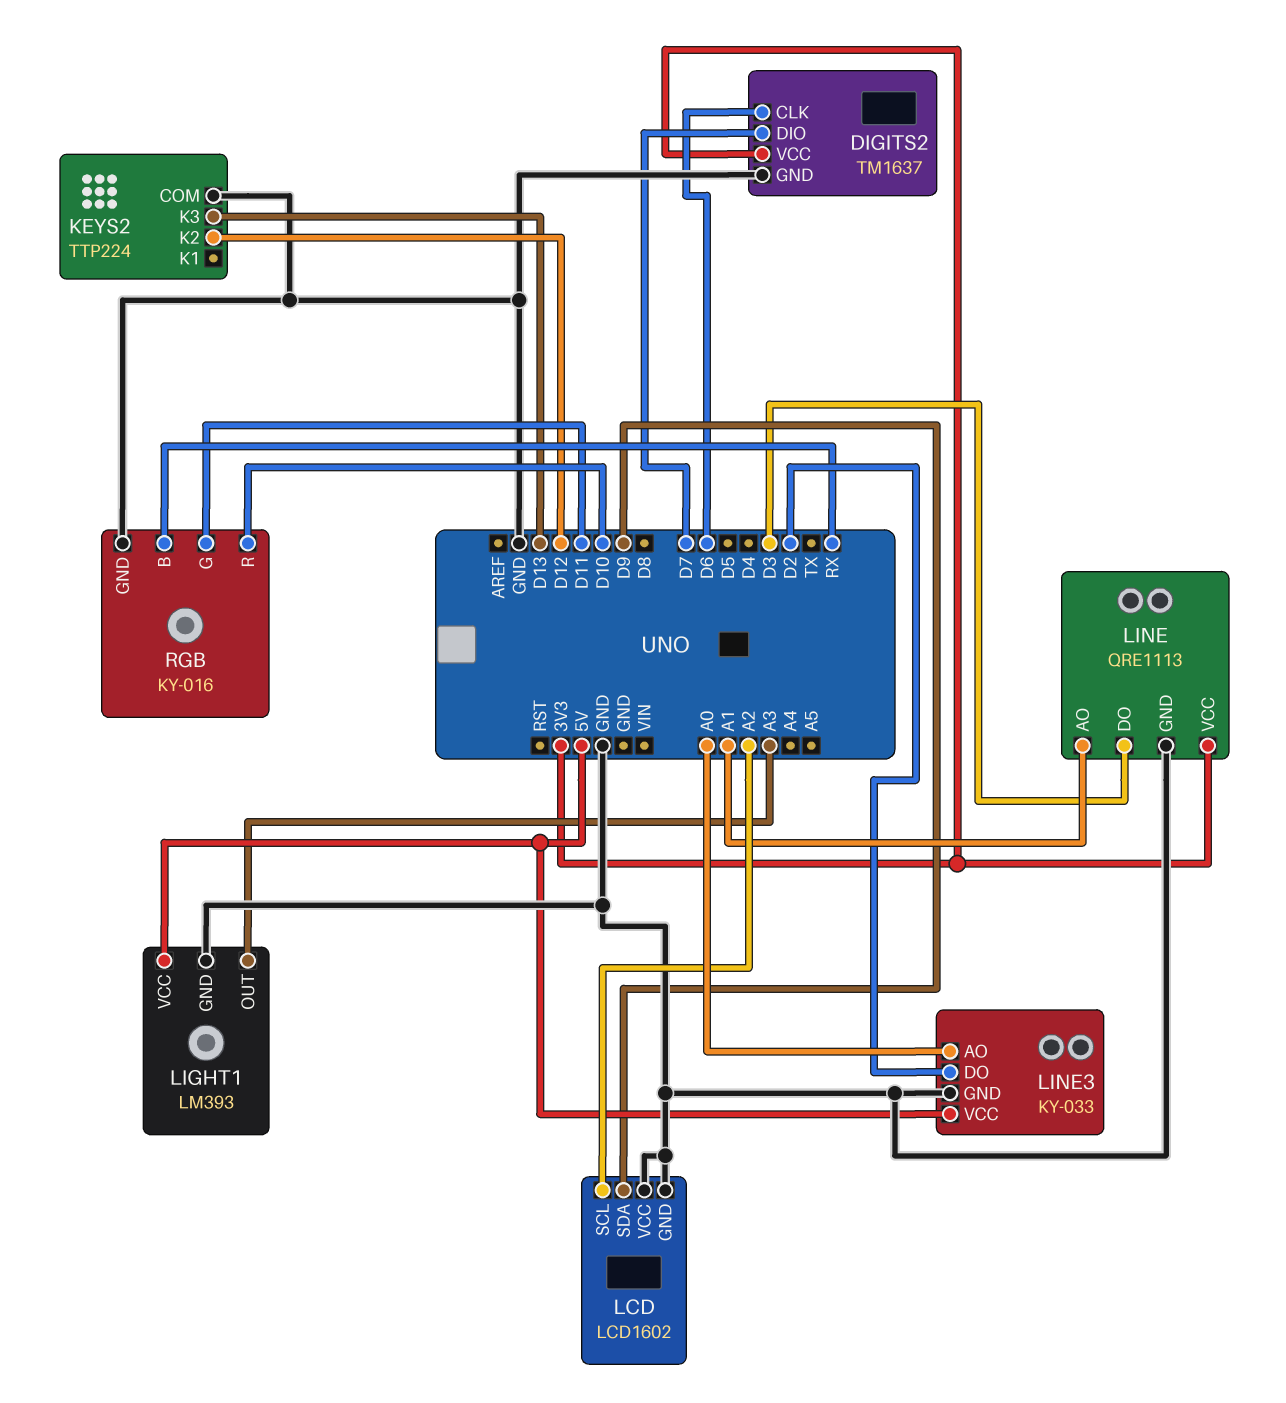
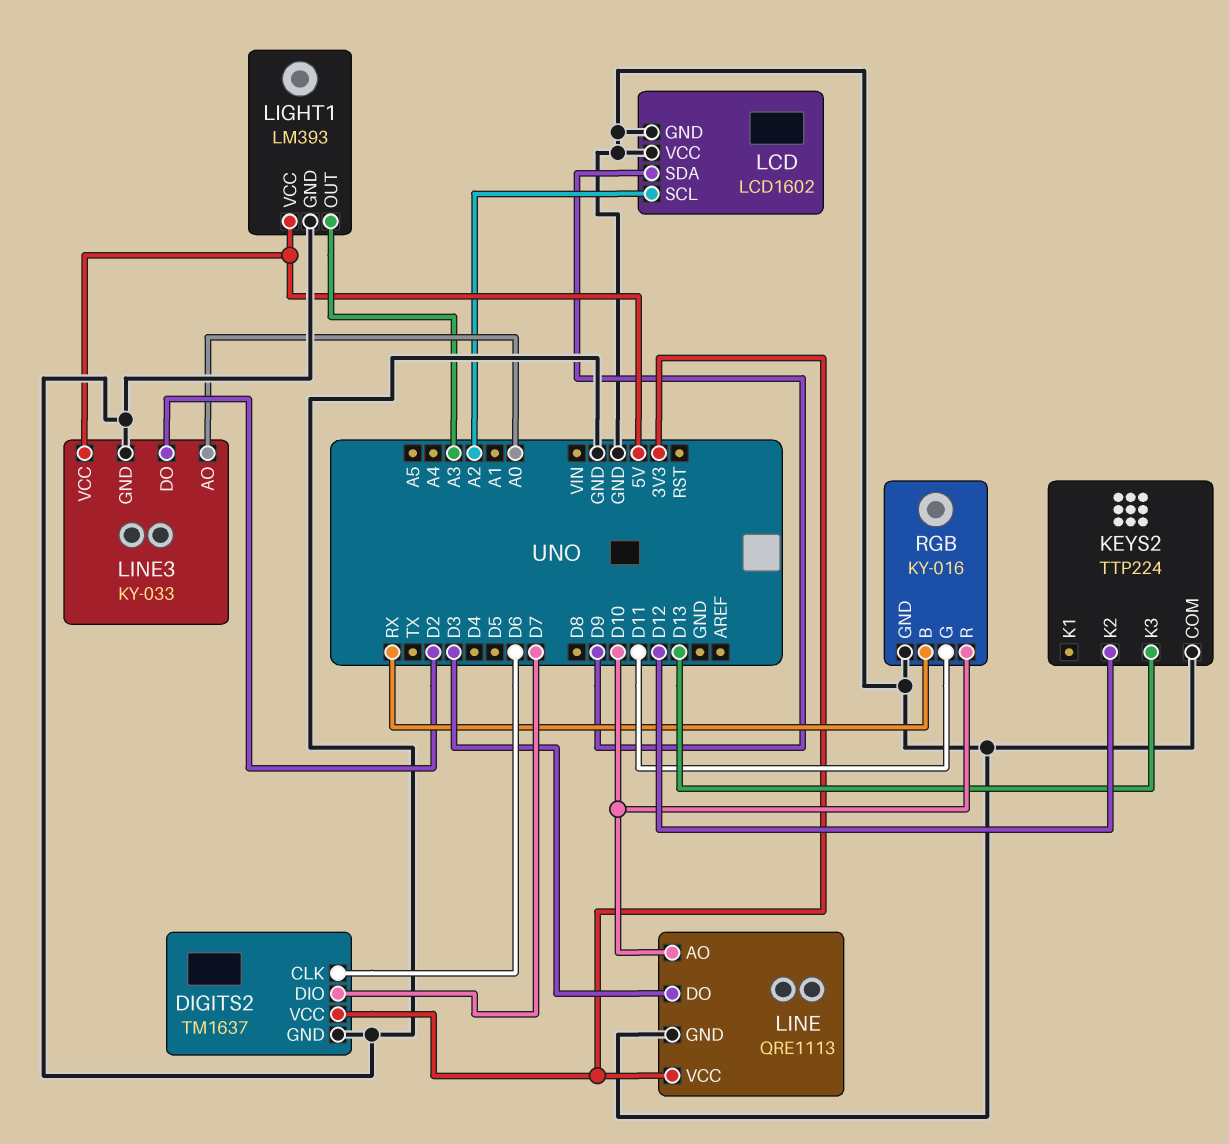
LINE pin AO: A1 -> D10

